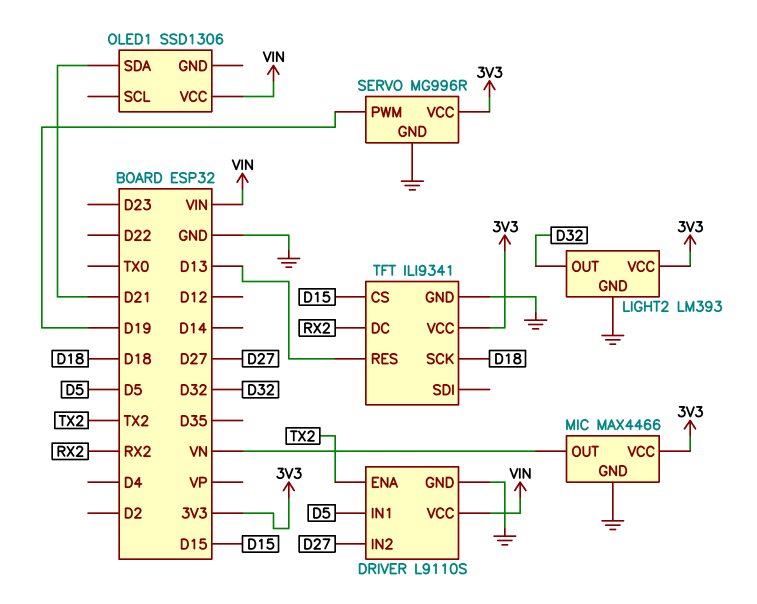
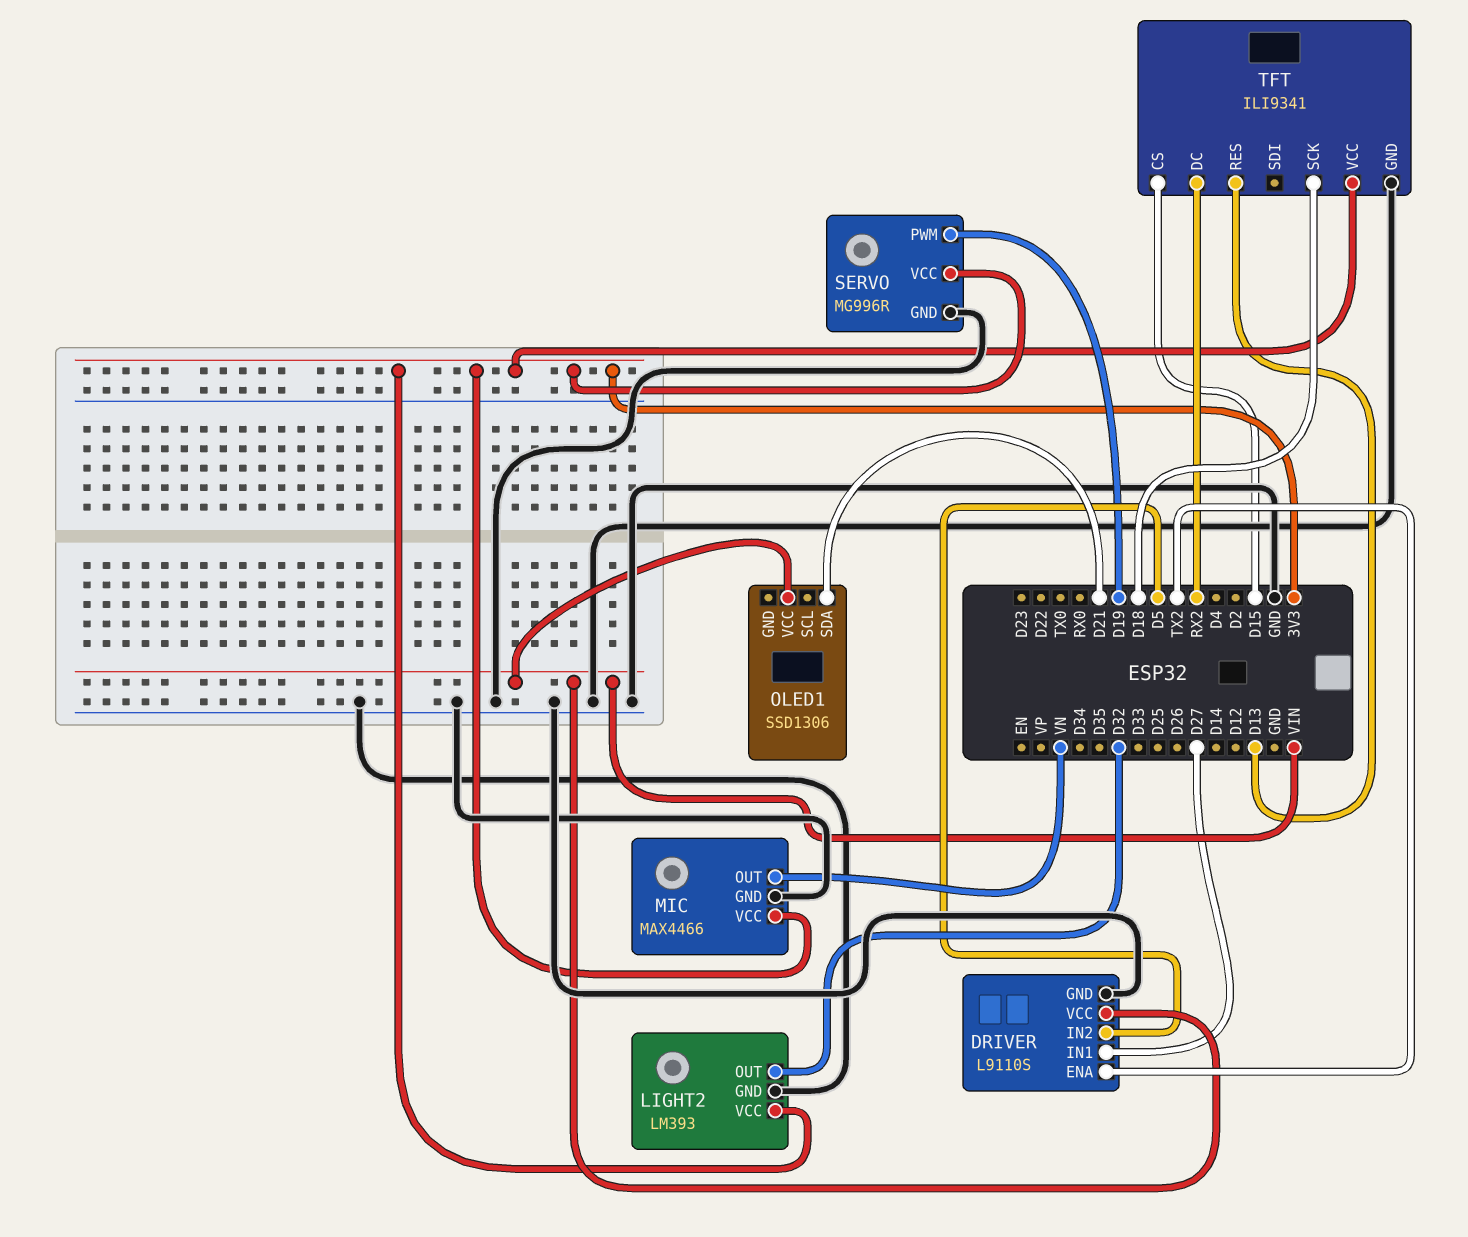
DRIVER pin IN1: D5 -> D27
DRIVER pin IN2: D27 -> D5

